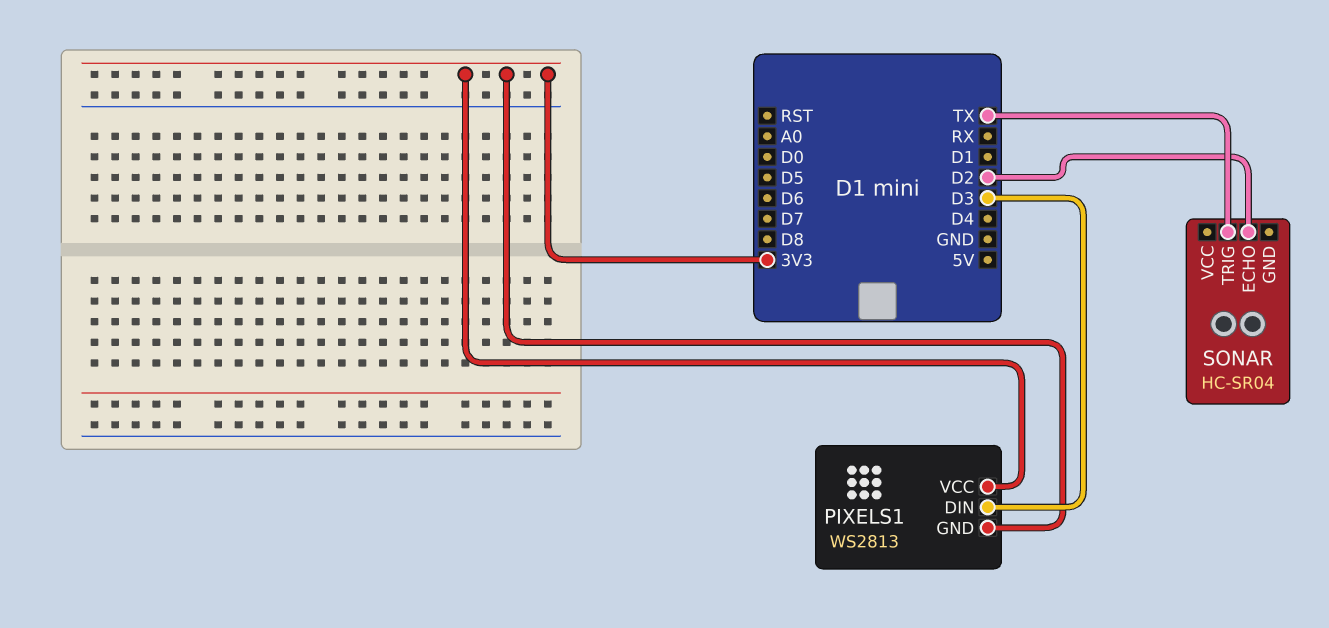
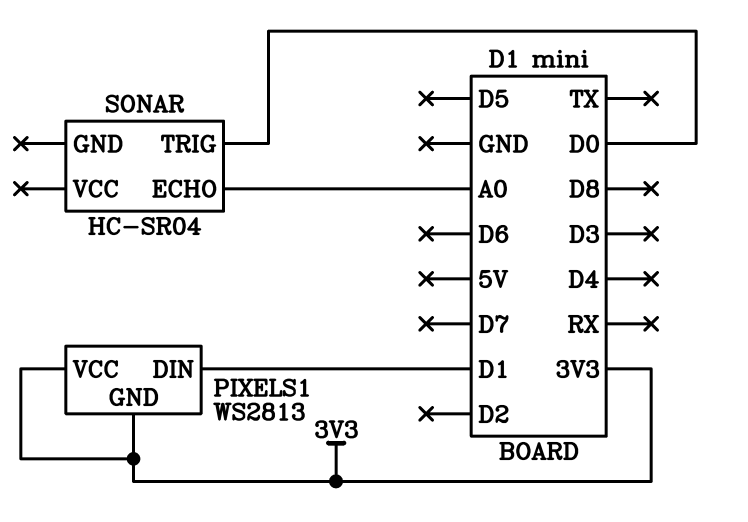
PIXELS1 pin DIN: D3 -> D1
SONAR pin ECHO: D2 -> A0
SONAR pin TRIG: TX -> D0

